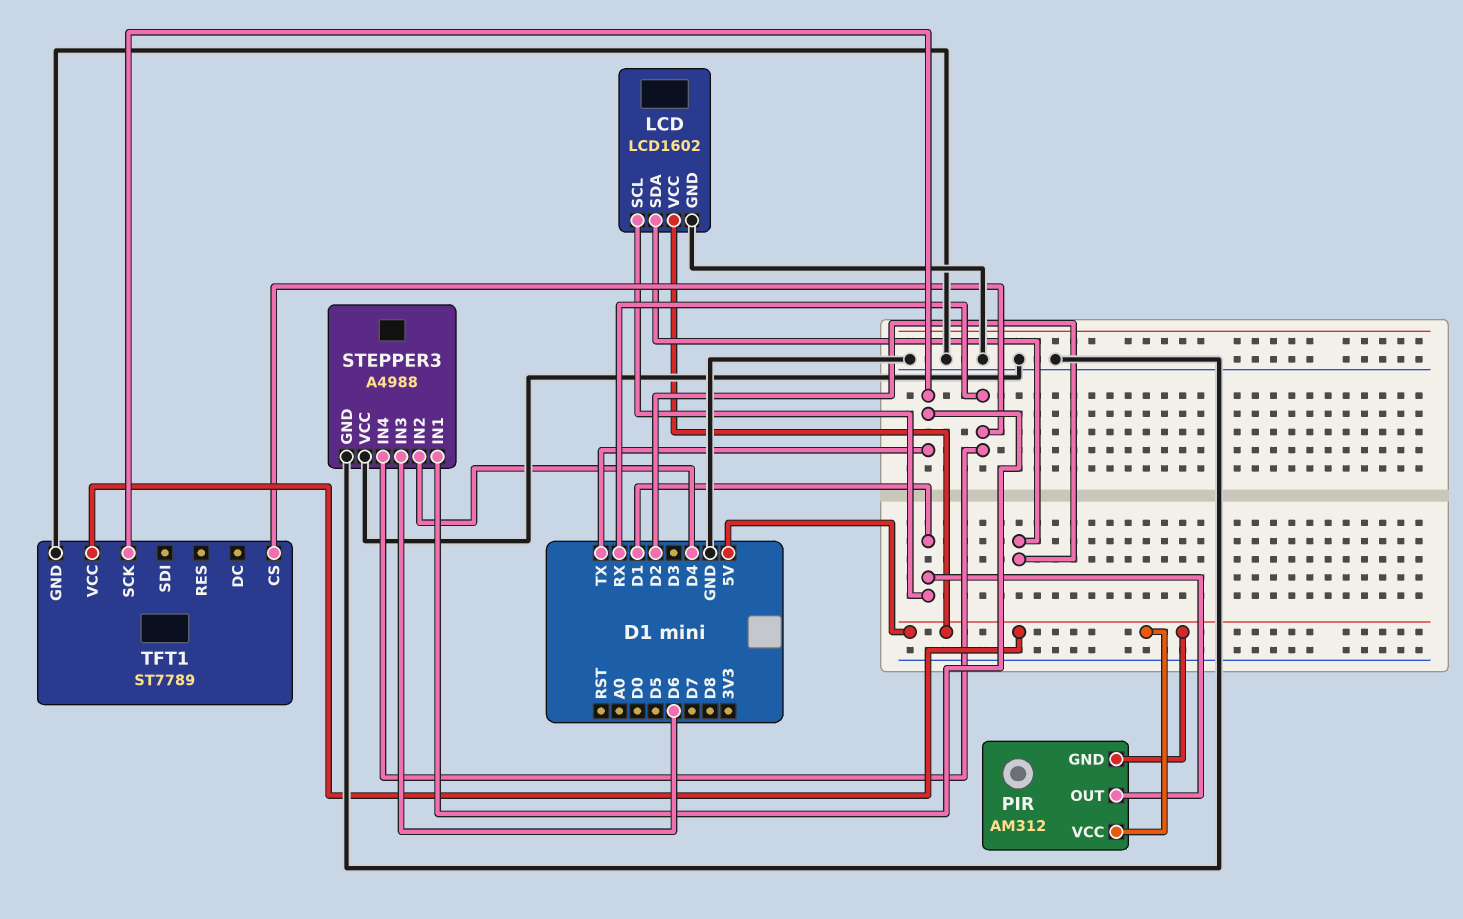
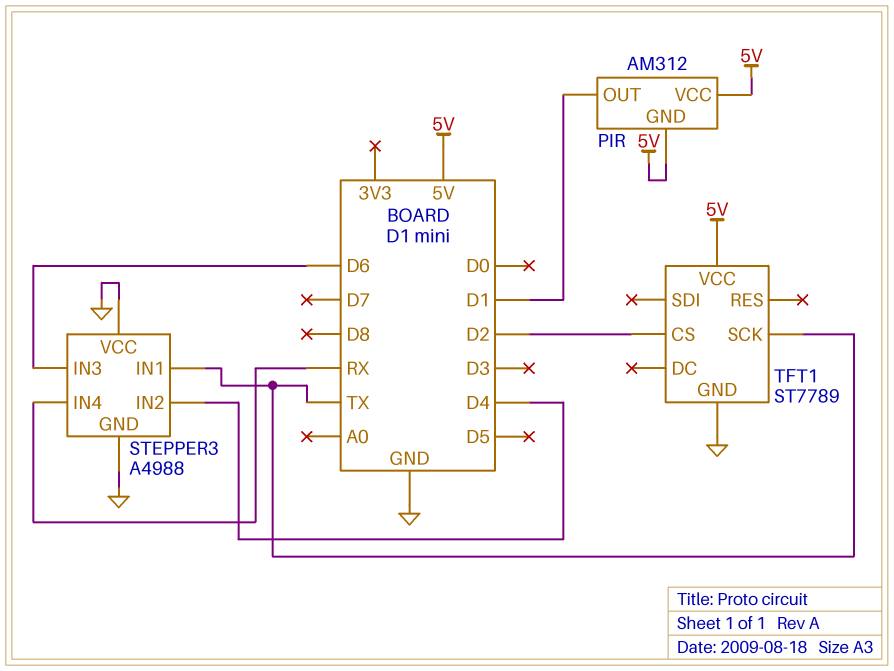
LCD: LCD1602 -> none
LCD pin GND: GND -> none
LCD pin SCL: D1 -> none
LCD pin SDA: D2 -> none
LCD pin VCC: 5V -> none
TFT1 pin CS: RX -> D2

